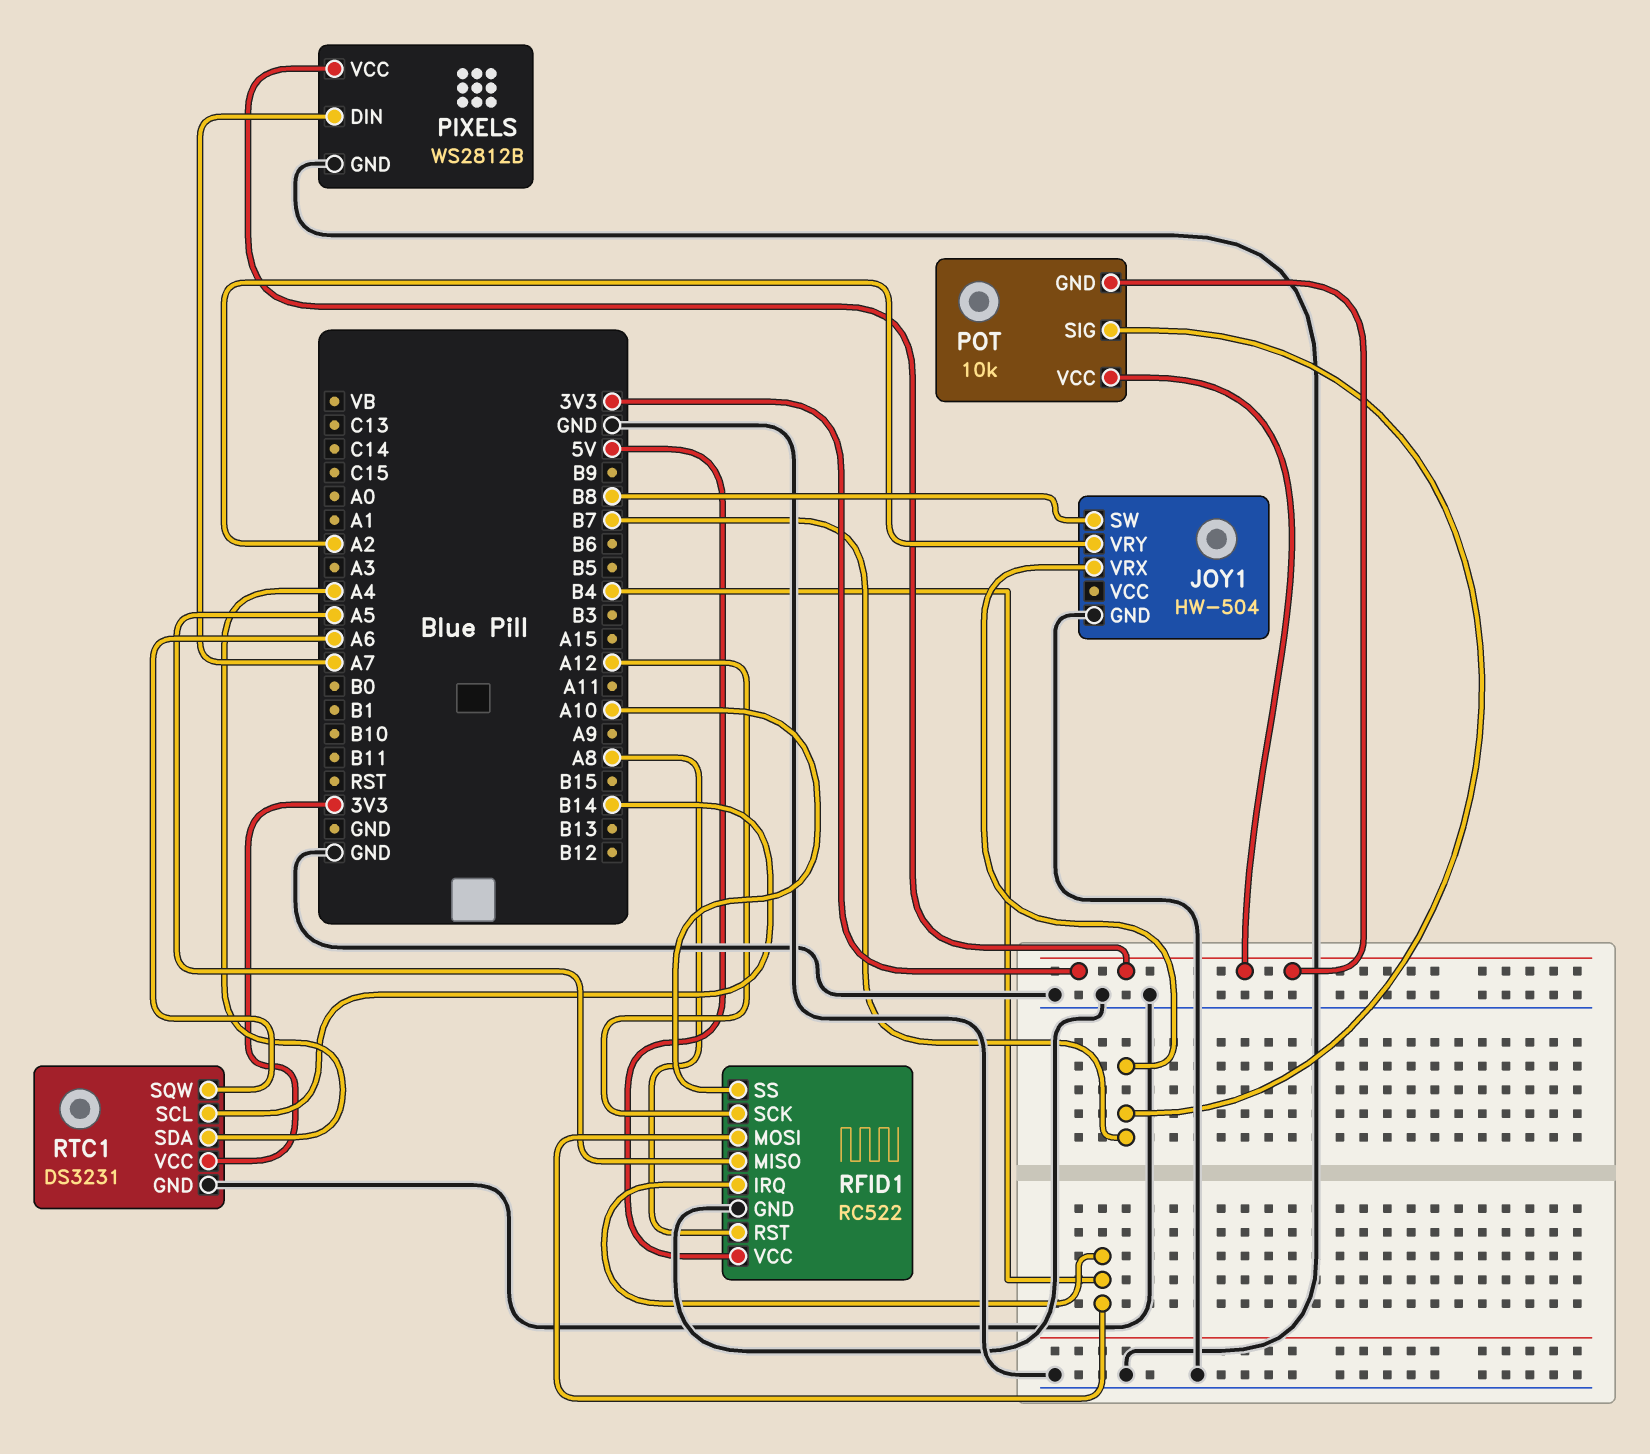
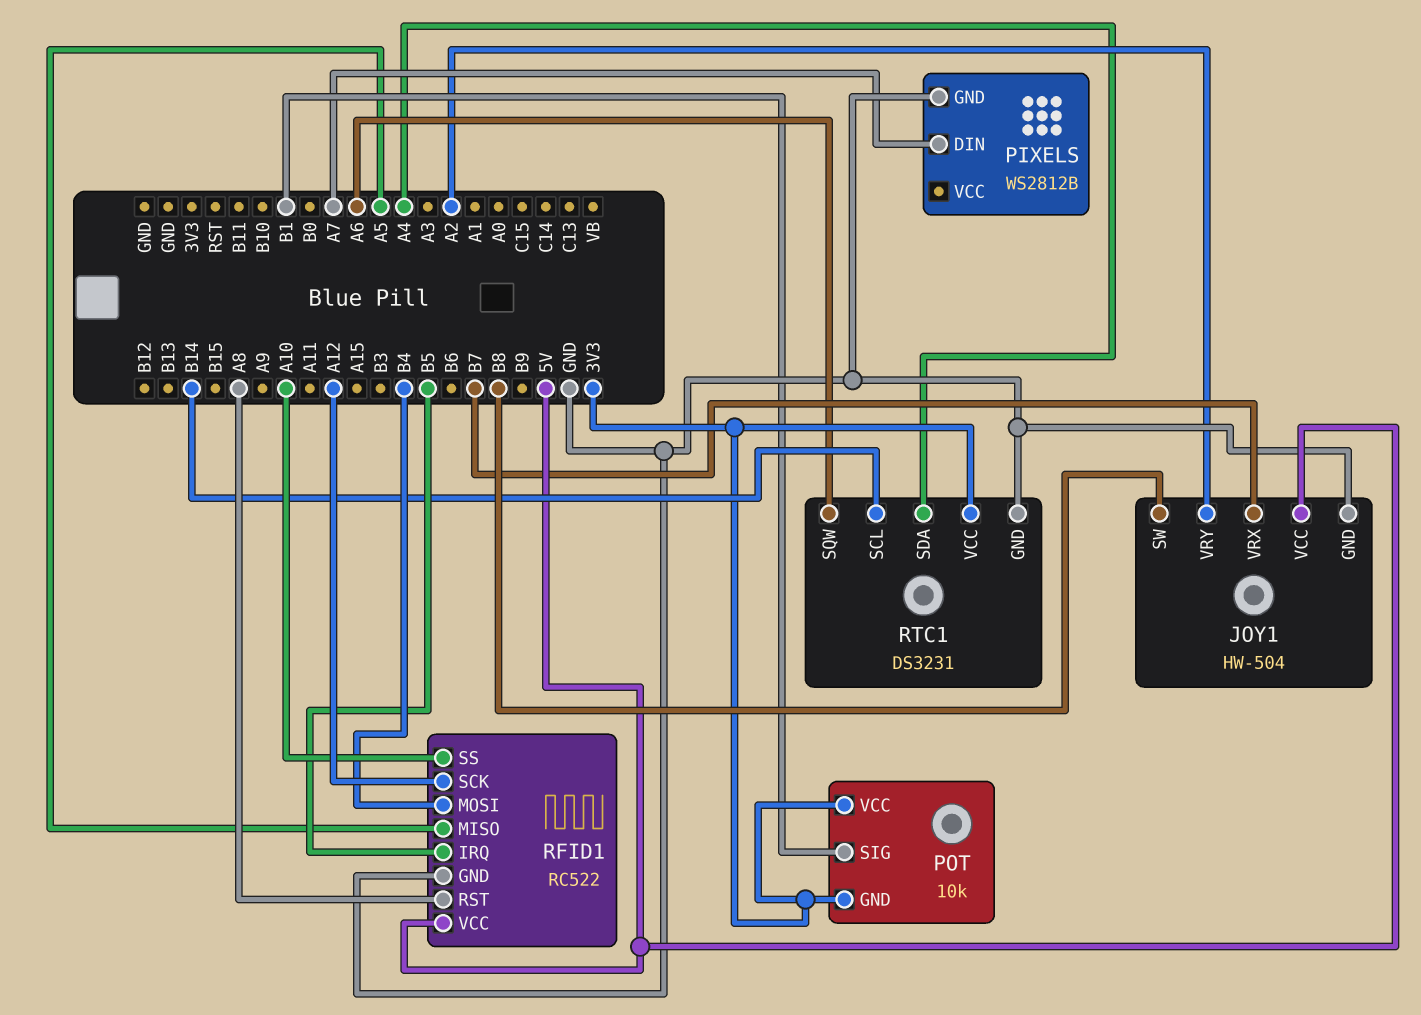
JOY1 pin VCC: none -> 5V
PIXELS pin VCC: 3V3 -> none
POT pin SIG: B7 -> B1
RFID1 pin IRQ: B4 -> B5

